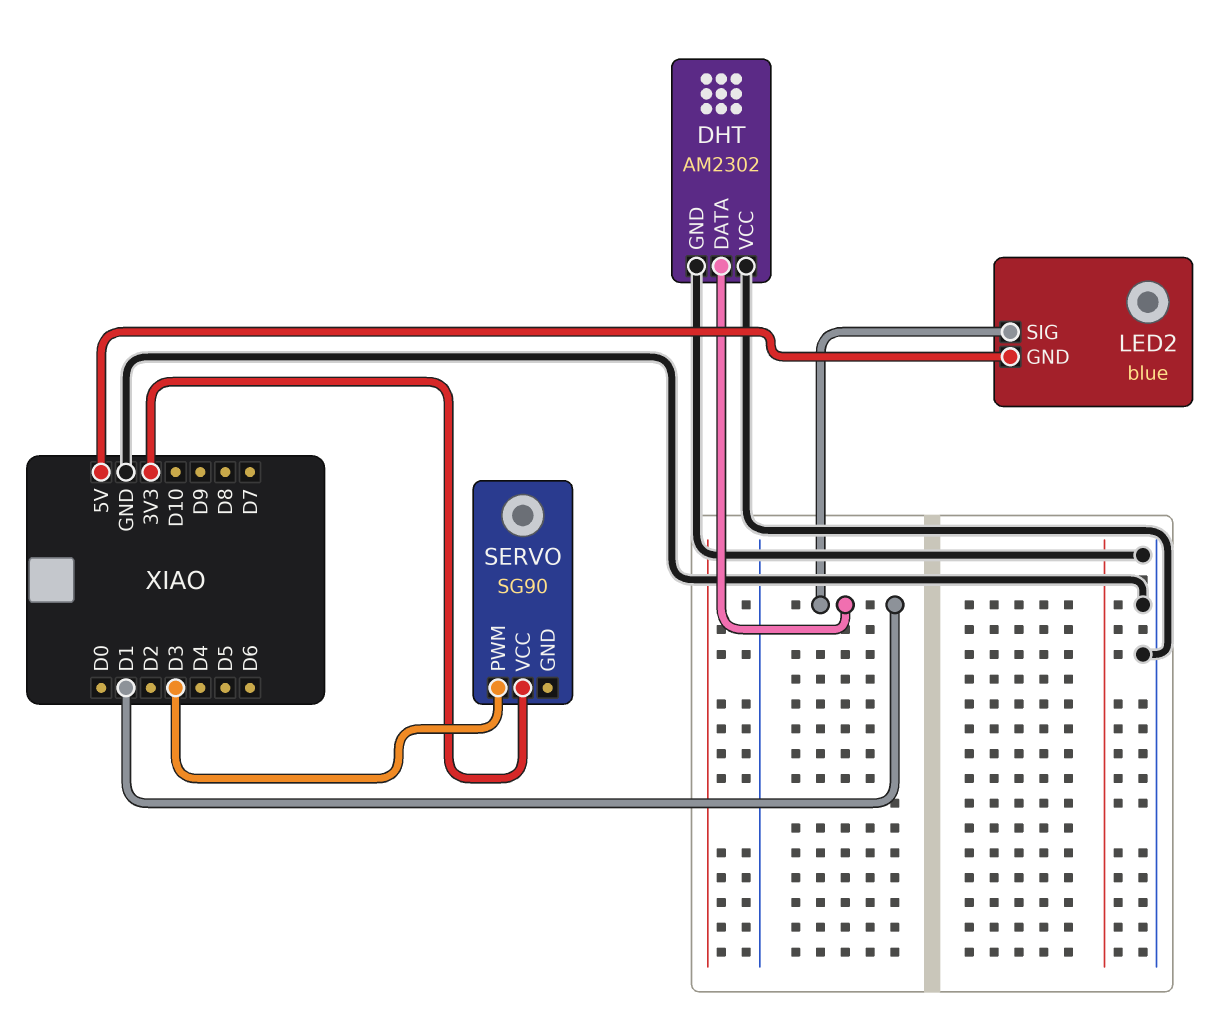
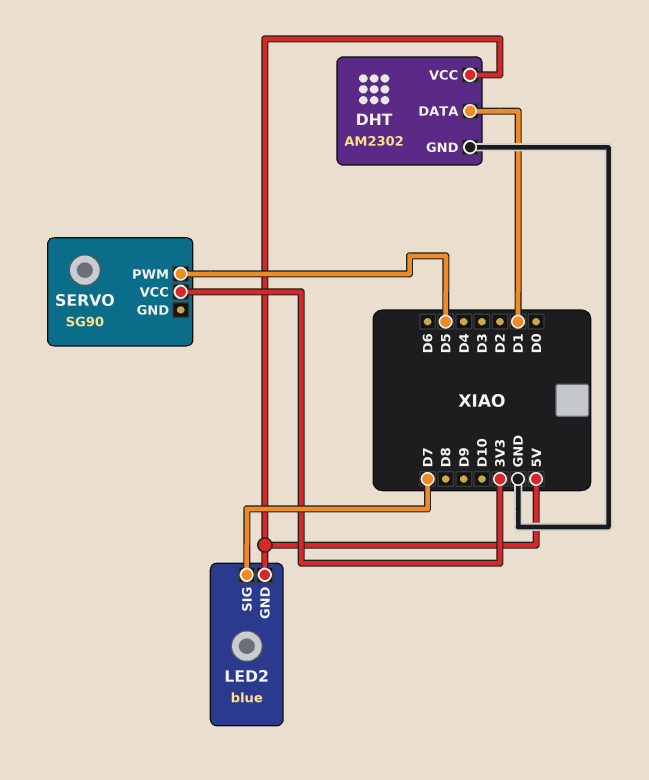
DHT pin VCC: GND -> 5V
LED2 pin SIG: D1 -> D7
SERVO pin PWM: D3 -> D5

